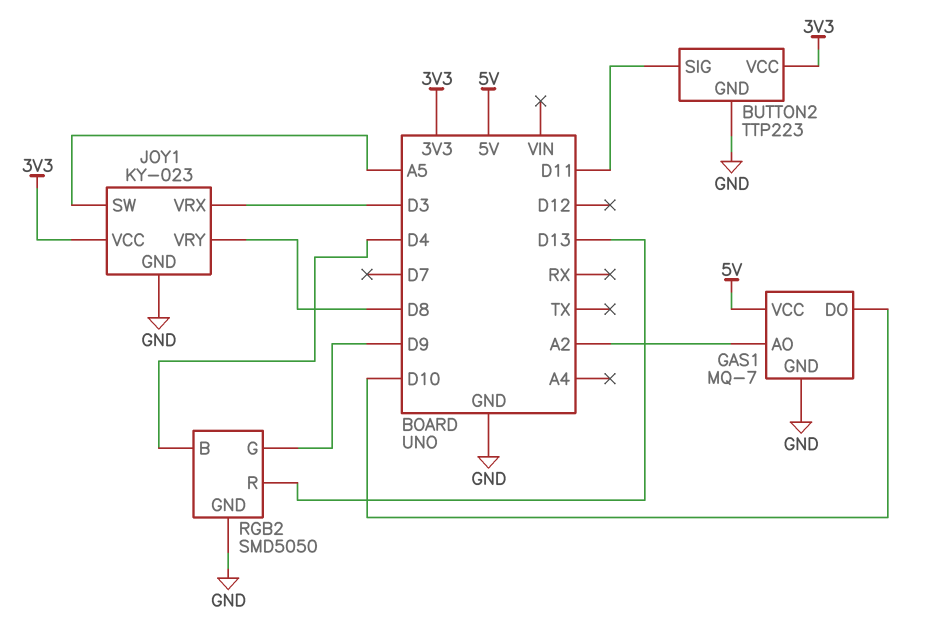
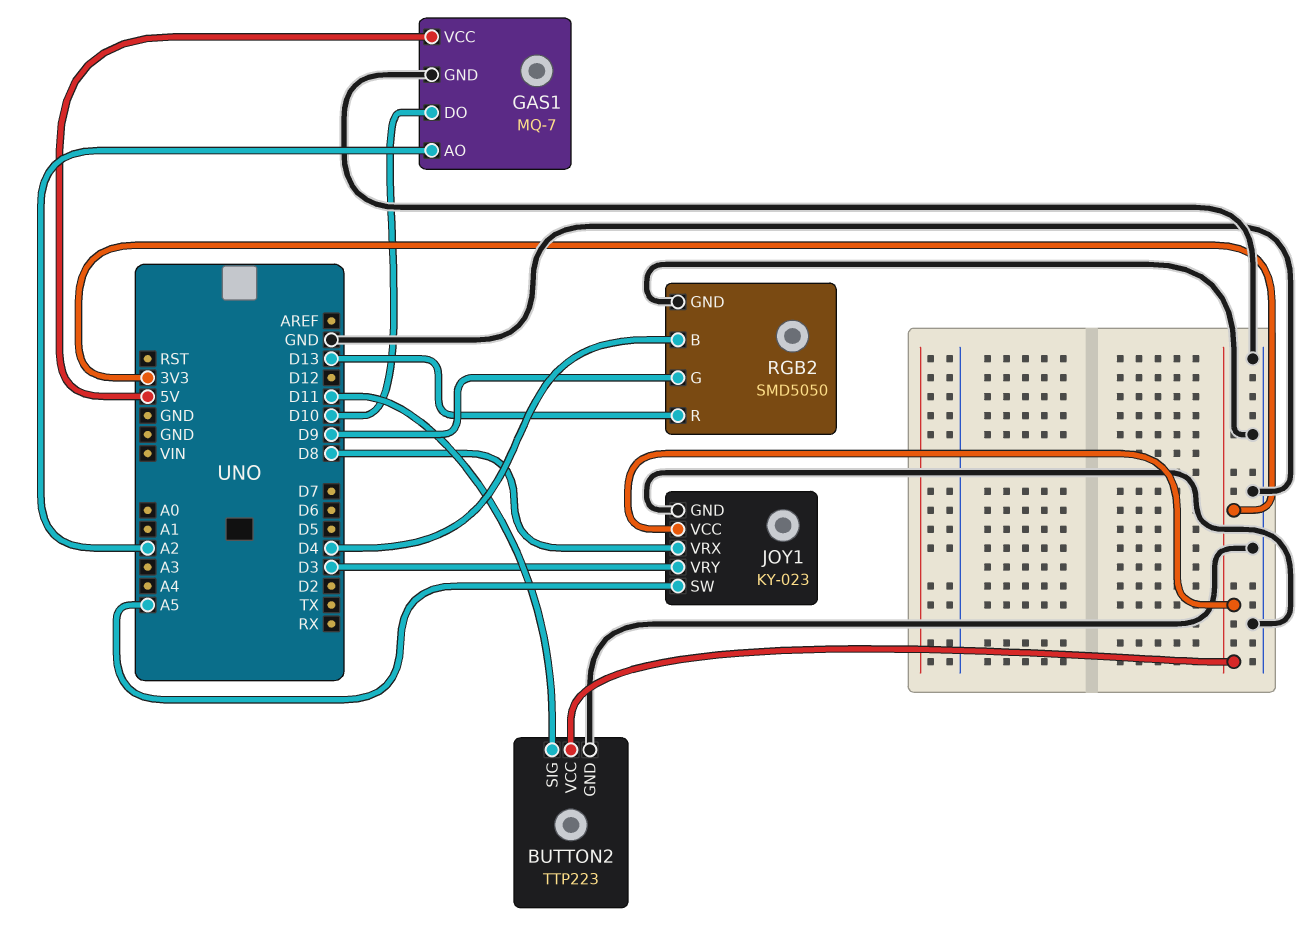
JOY1 pin VRX: D3 -> D8
JOY1 pin VRY: D8 -> D3

